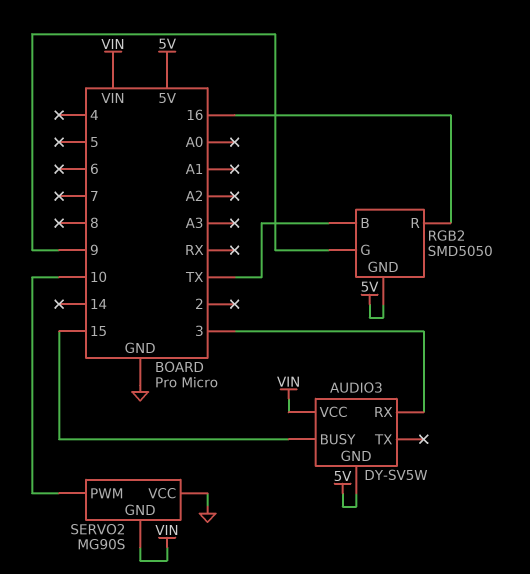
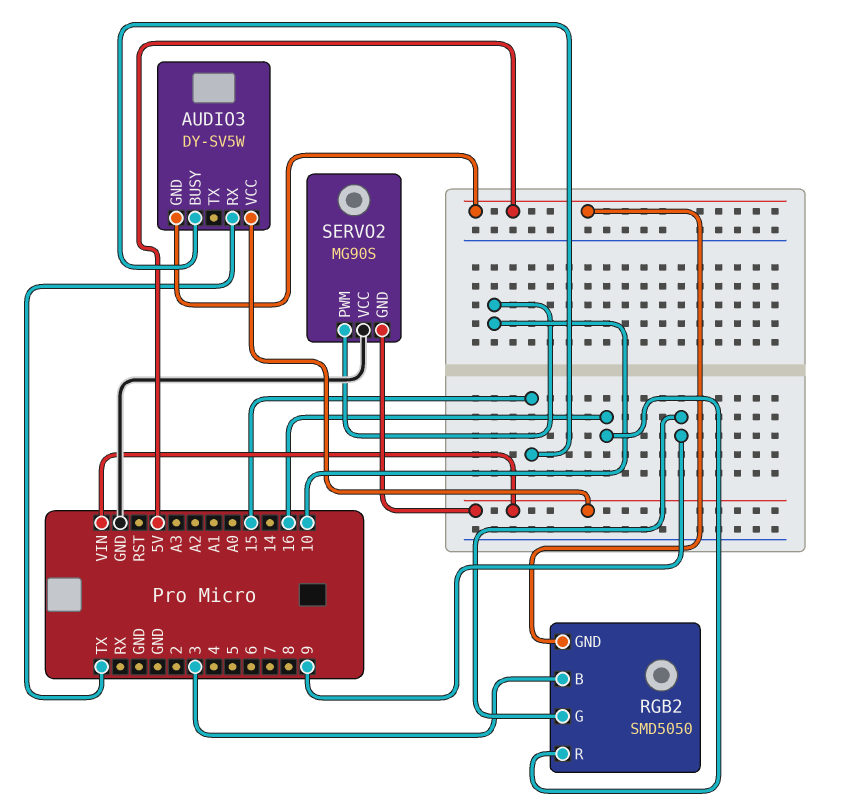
AUDIO3 pin RX: 3 -> TX
RGB2 pin B: TX -> 3

